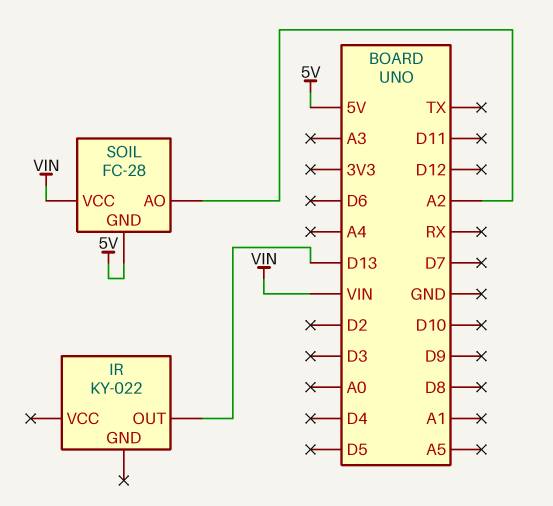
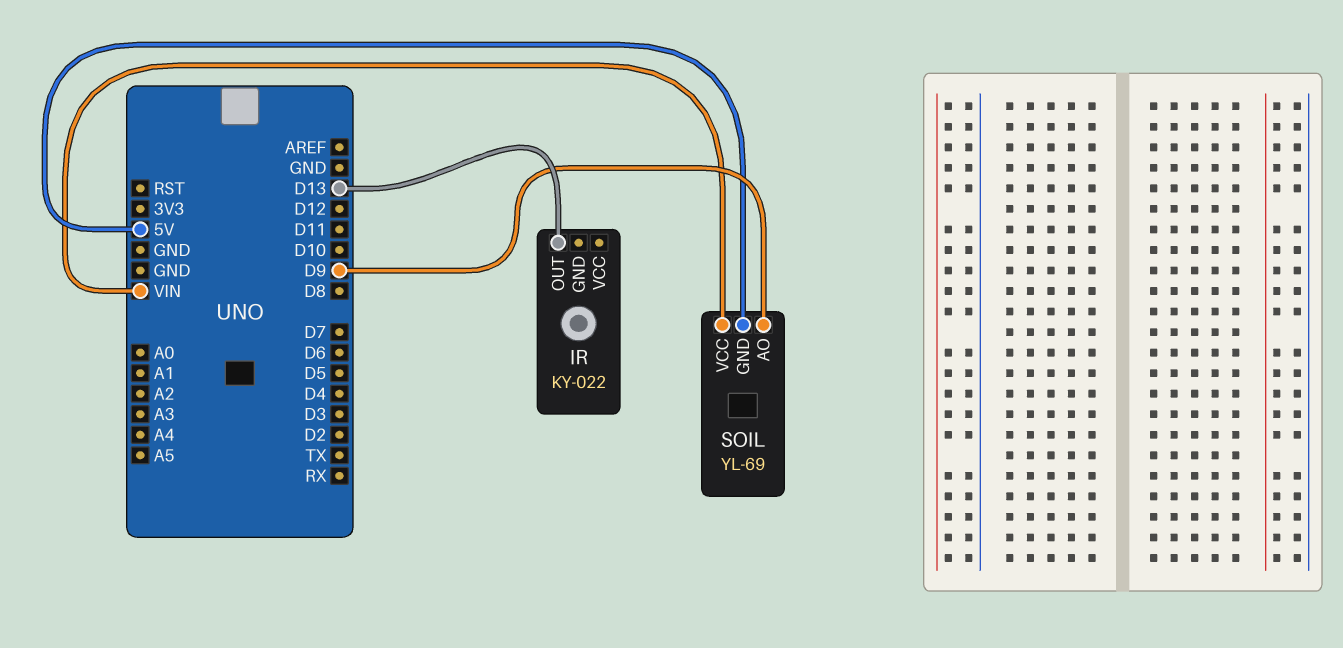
SOIL: FC-28 -> YL-69
SOIL pin AO: A2 -> D9

